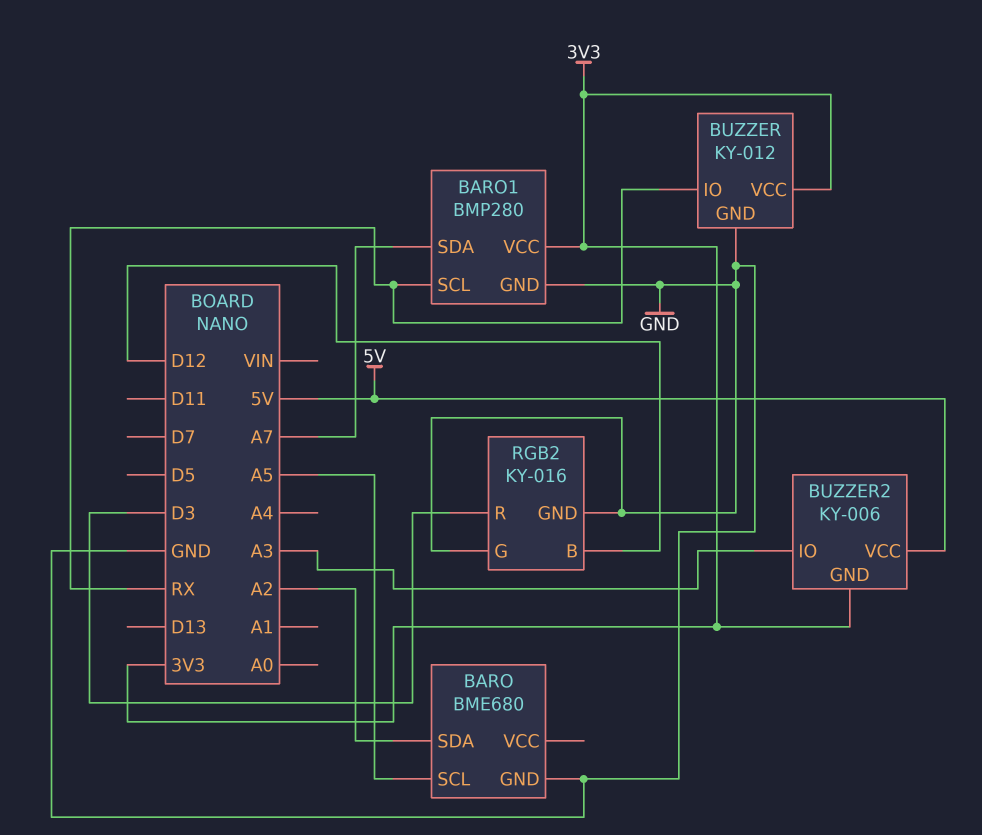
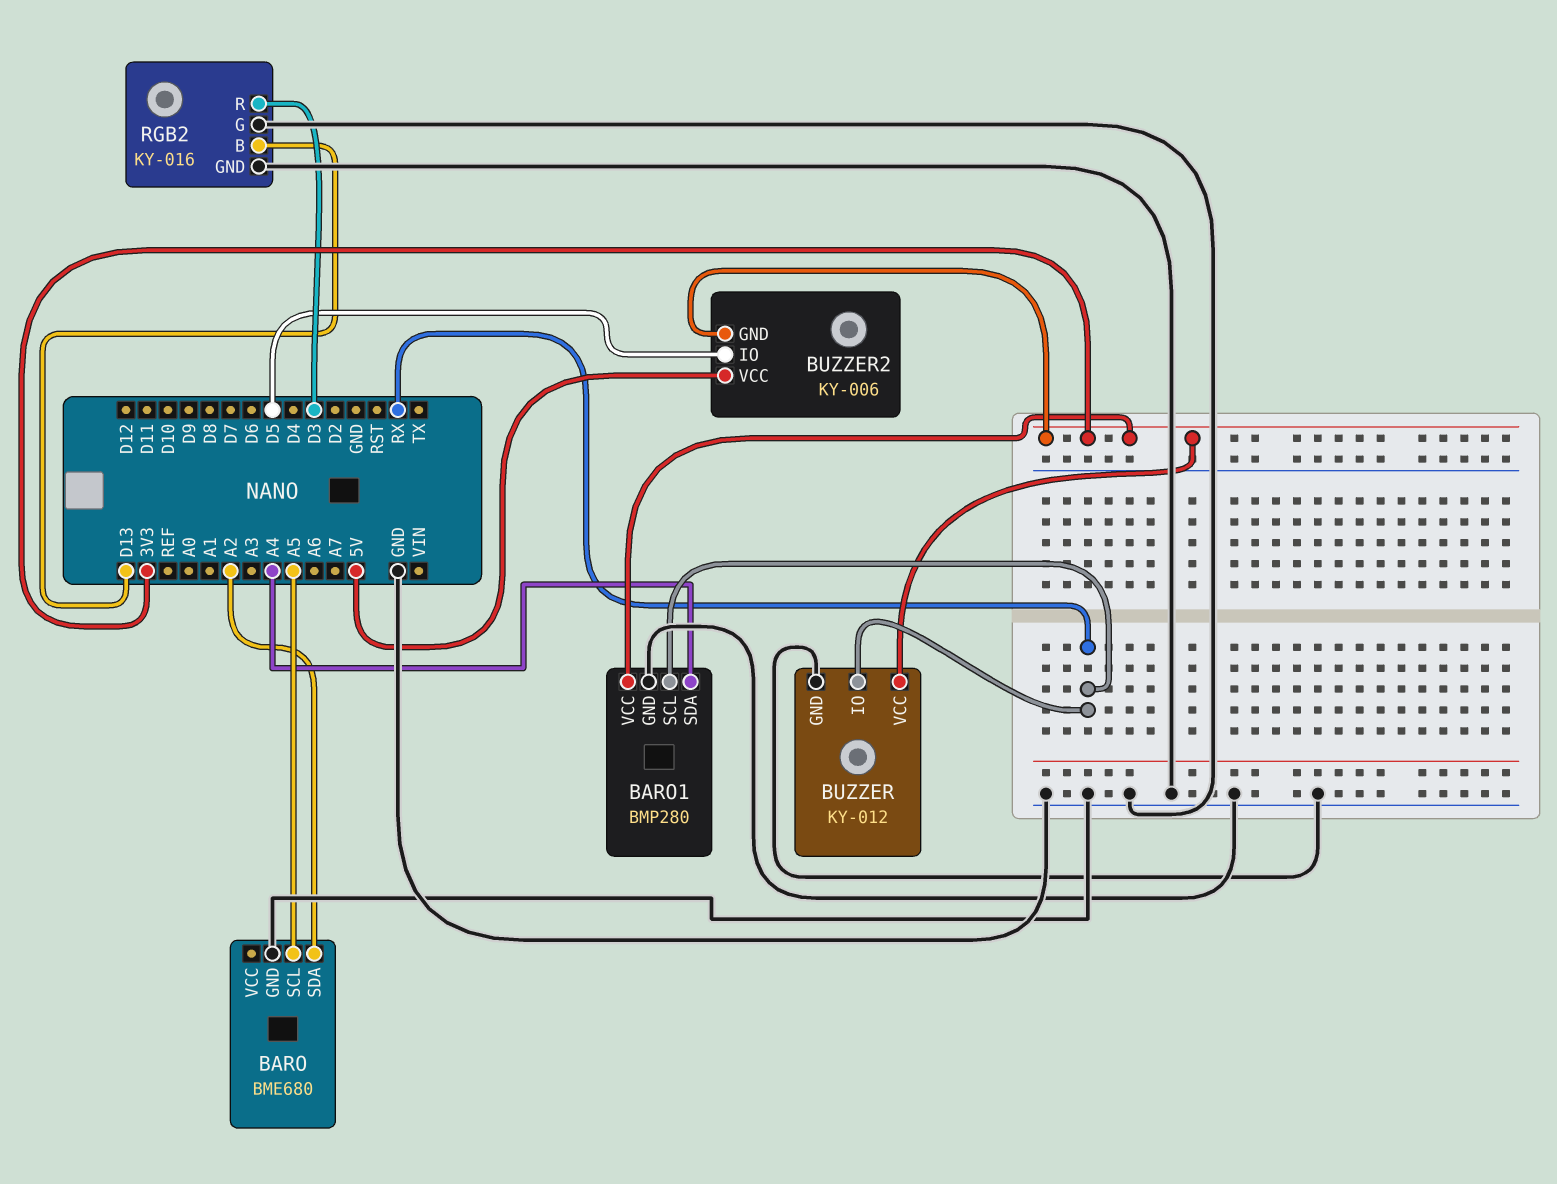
BARO1 pin SDA: A7 -> A4
BUZZER2 pin IO: A3 -> D5
RGB2 pin B: D12 -> D13

